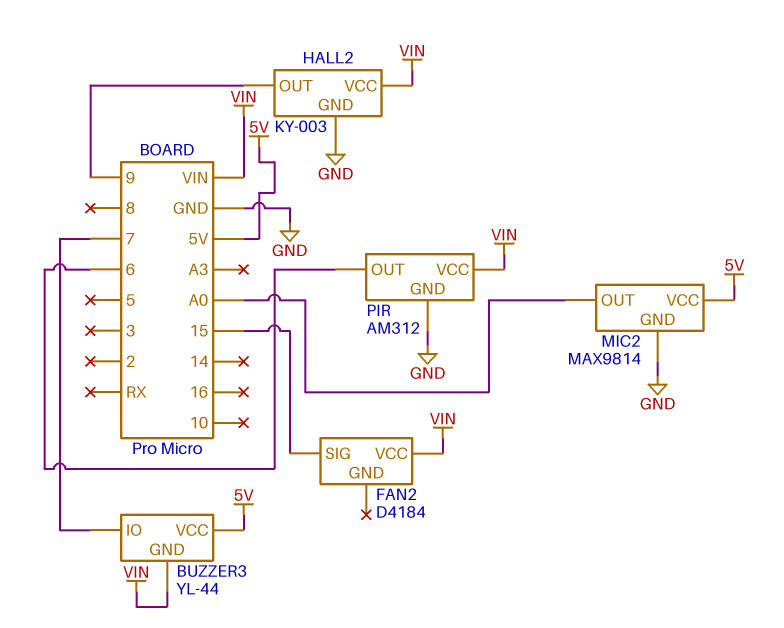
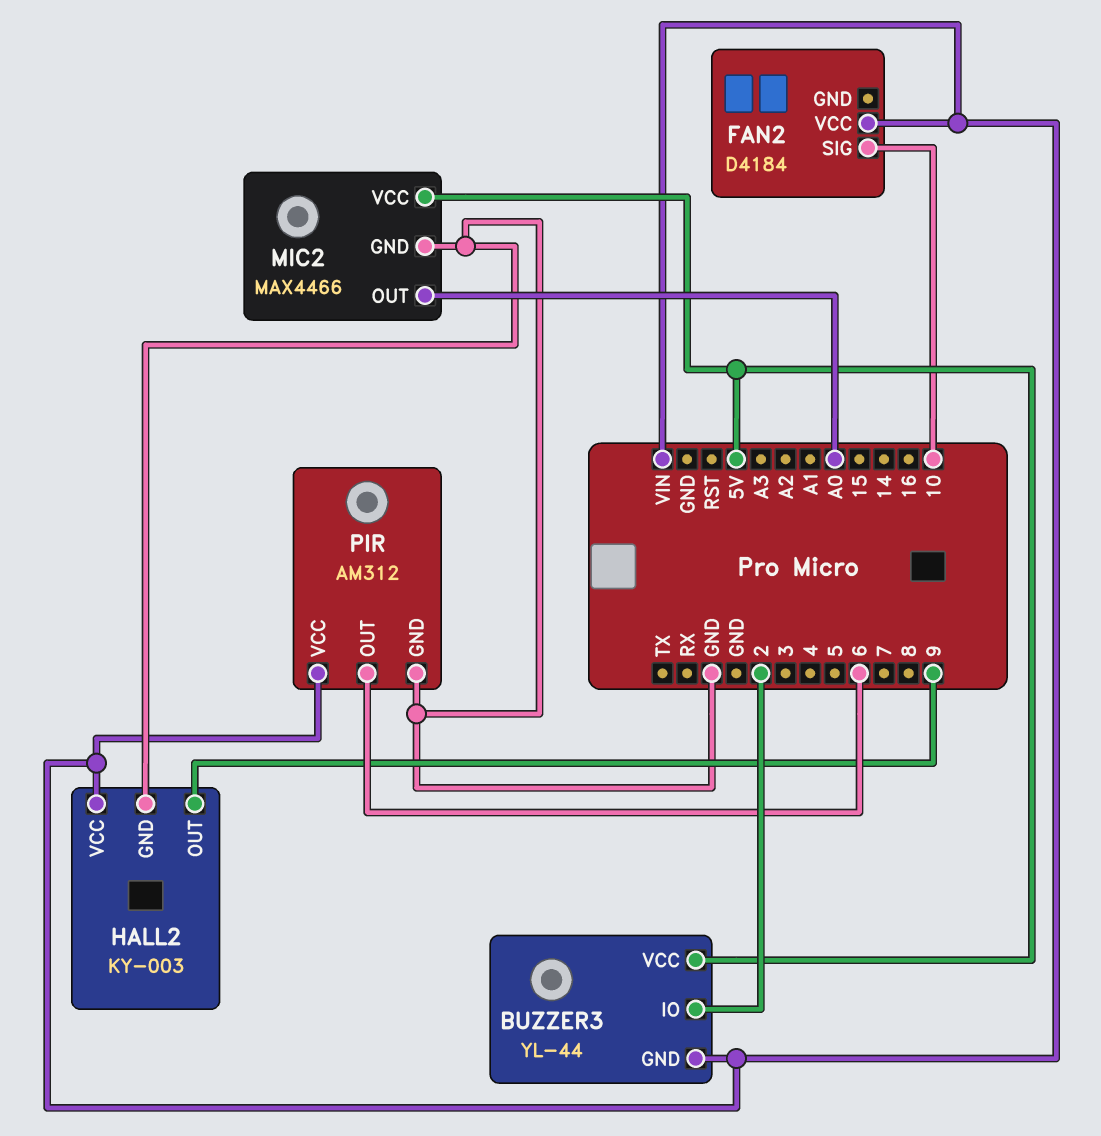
BUZZER3 pin IO: 7 -> 2
FAN2 pin SIG: 15 -> 10
MIC2: MAX9814 -> MAX4466

